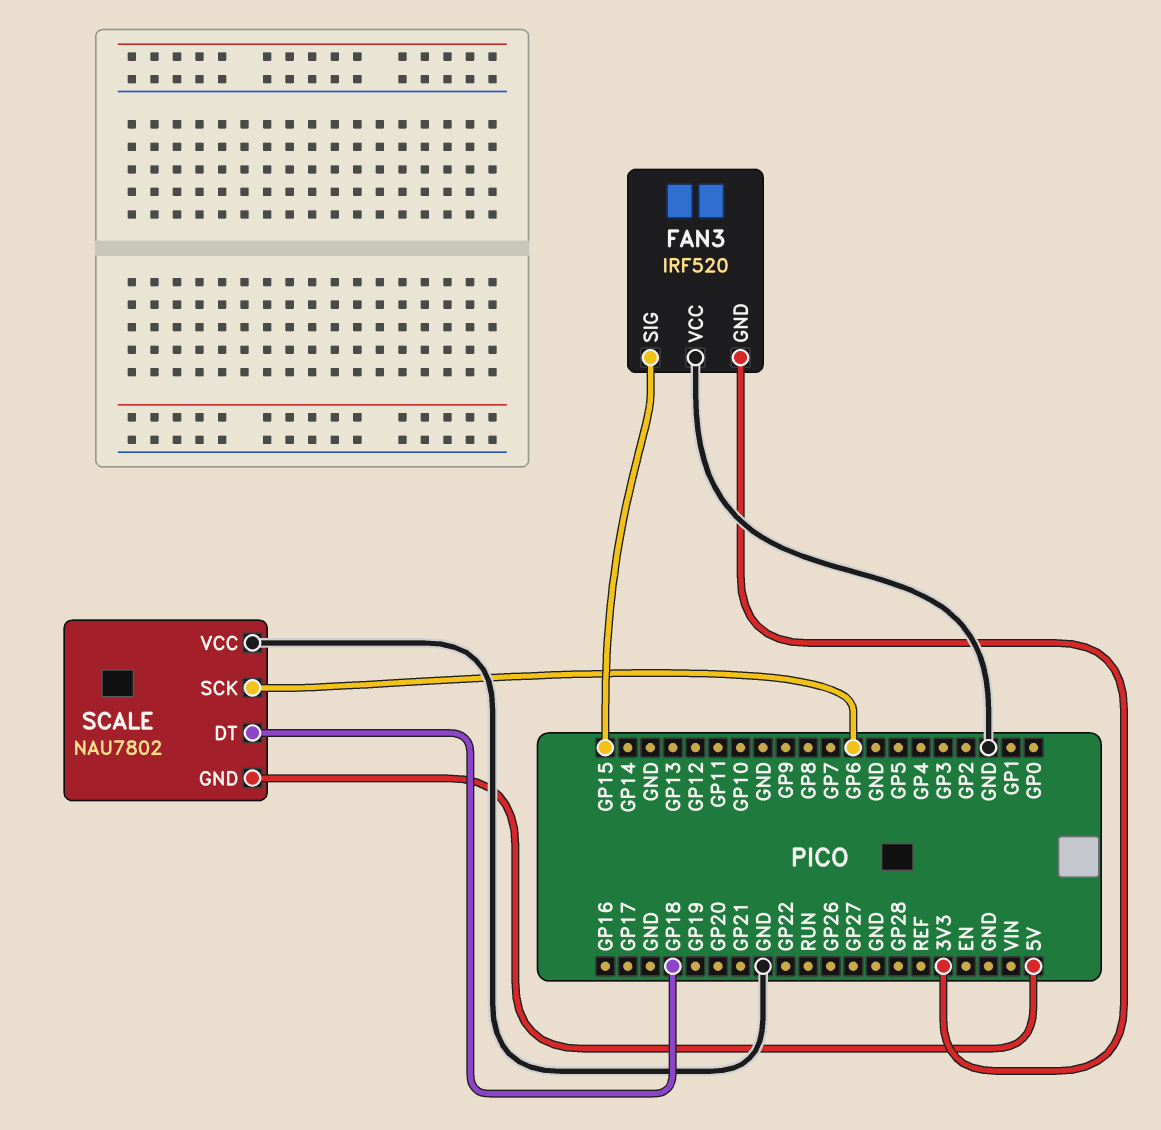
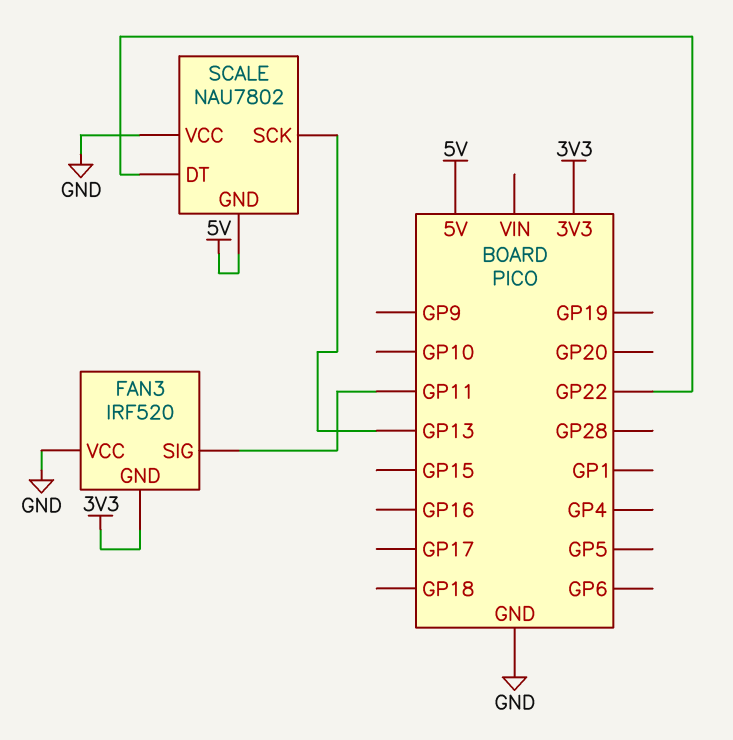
FAN3 pin SIG: GP15 -> GP11
SCALE pin DT: GP18 -> GP22
SCALE pin SCK: GP6 -> GP13

